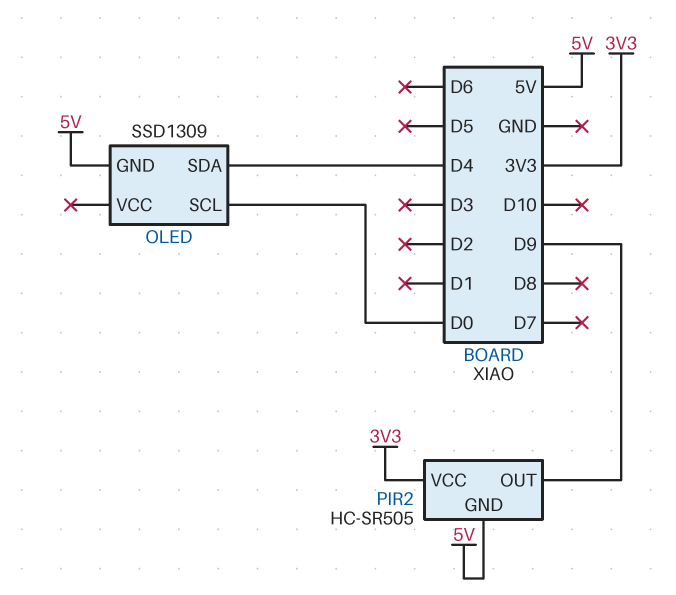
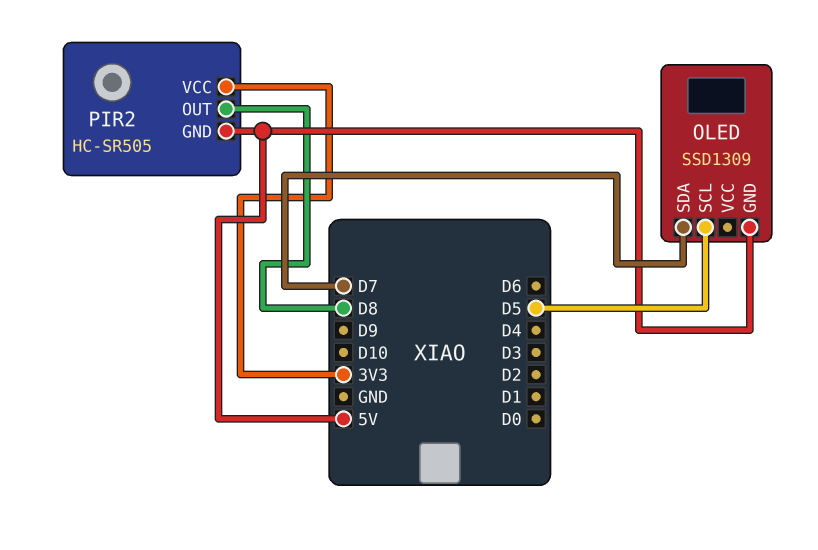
OLED pin SCL: D0 -> D5
OLED pin SDA: D4 -> D7
PIR2 pin OUT: D9 -> D8

